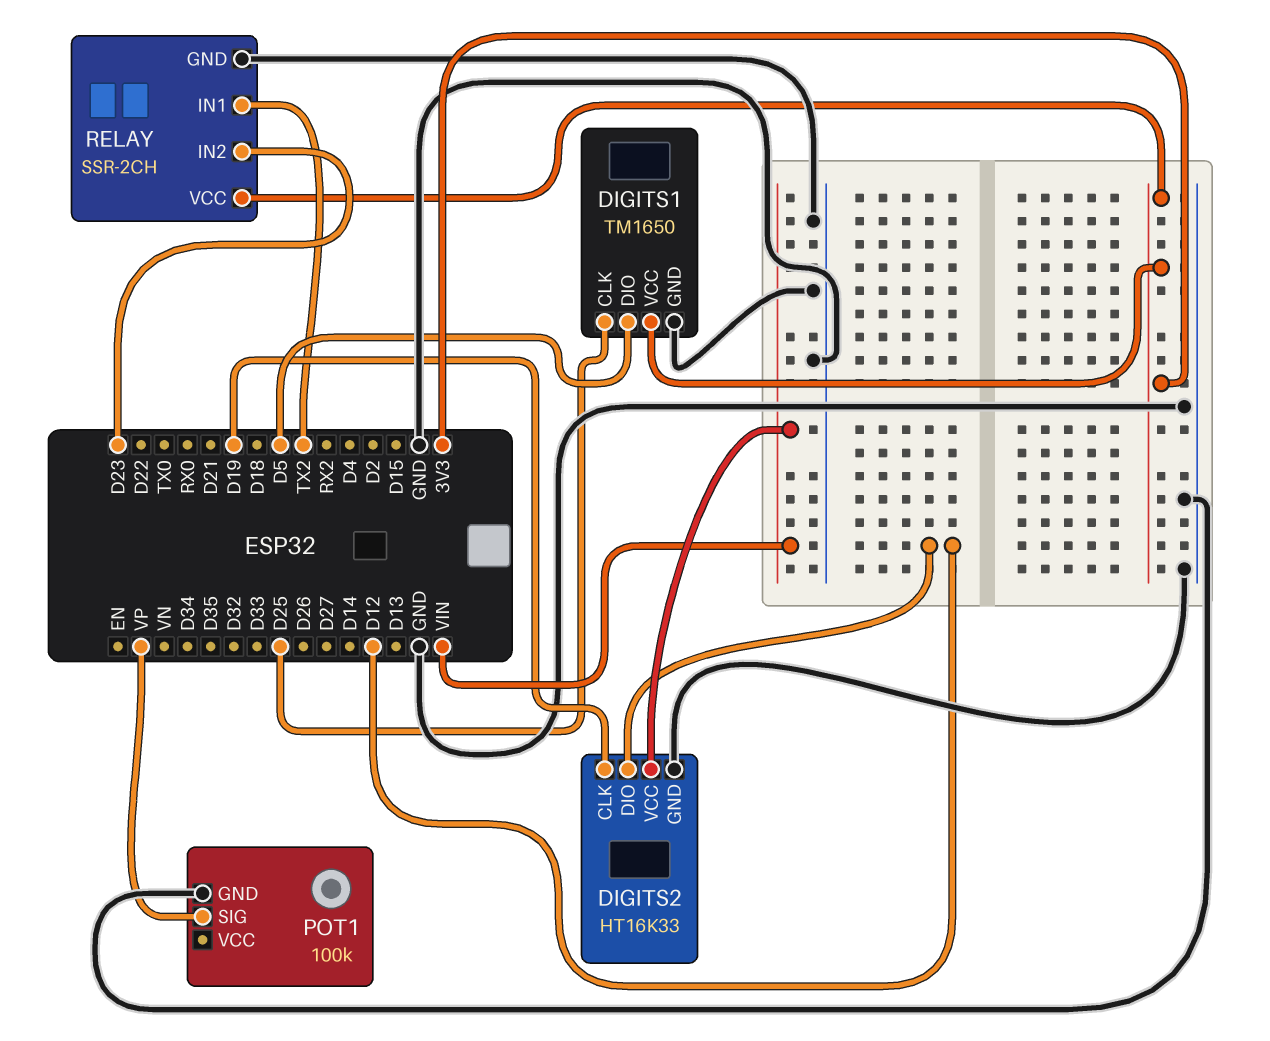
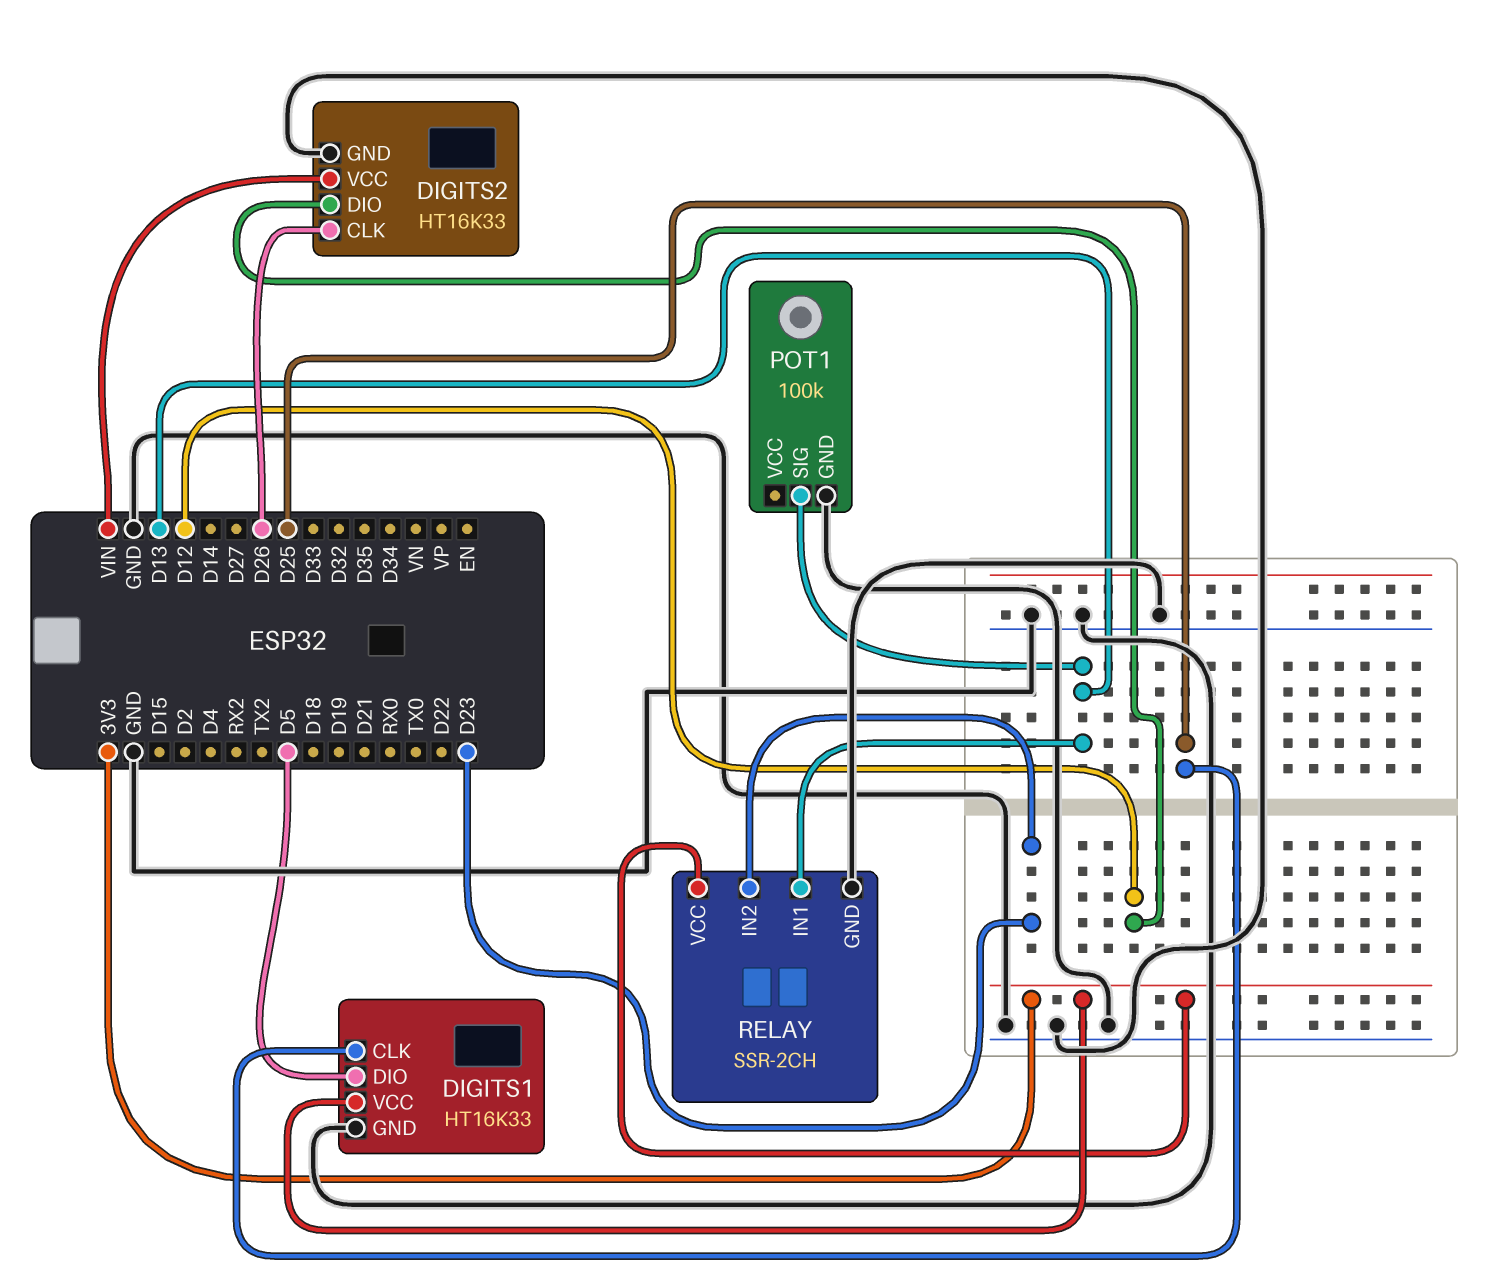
DIGITS1: TM1650 -> HT16K33
DIGITS2 pin CLK: D19 -> D26
POT1 pin SIG: VP -> D13
RELAY pin IN1: TX2 -> D13

